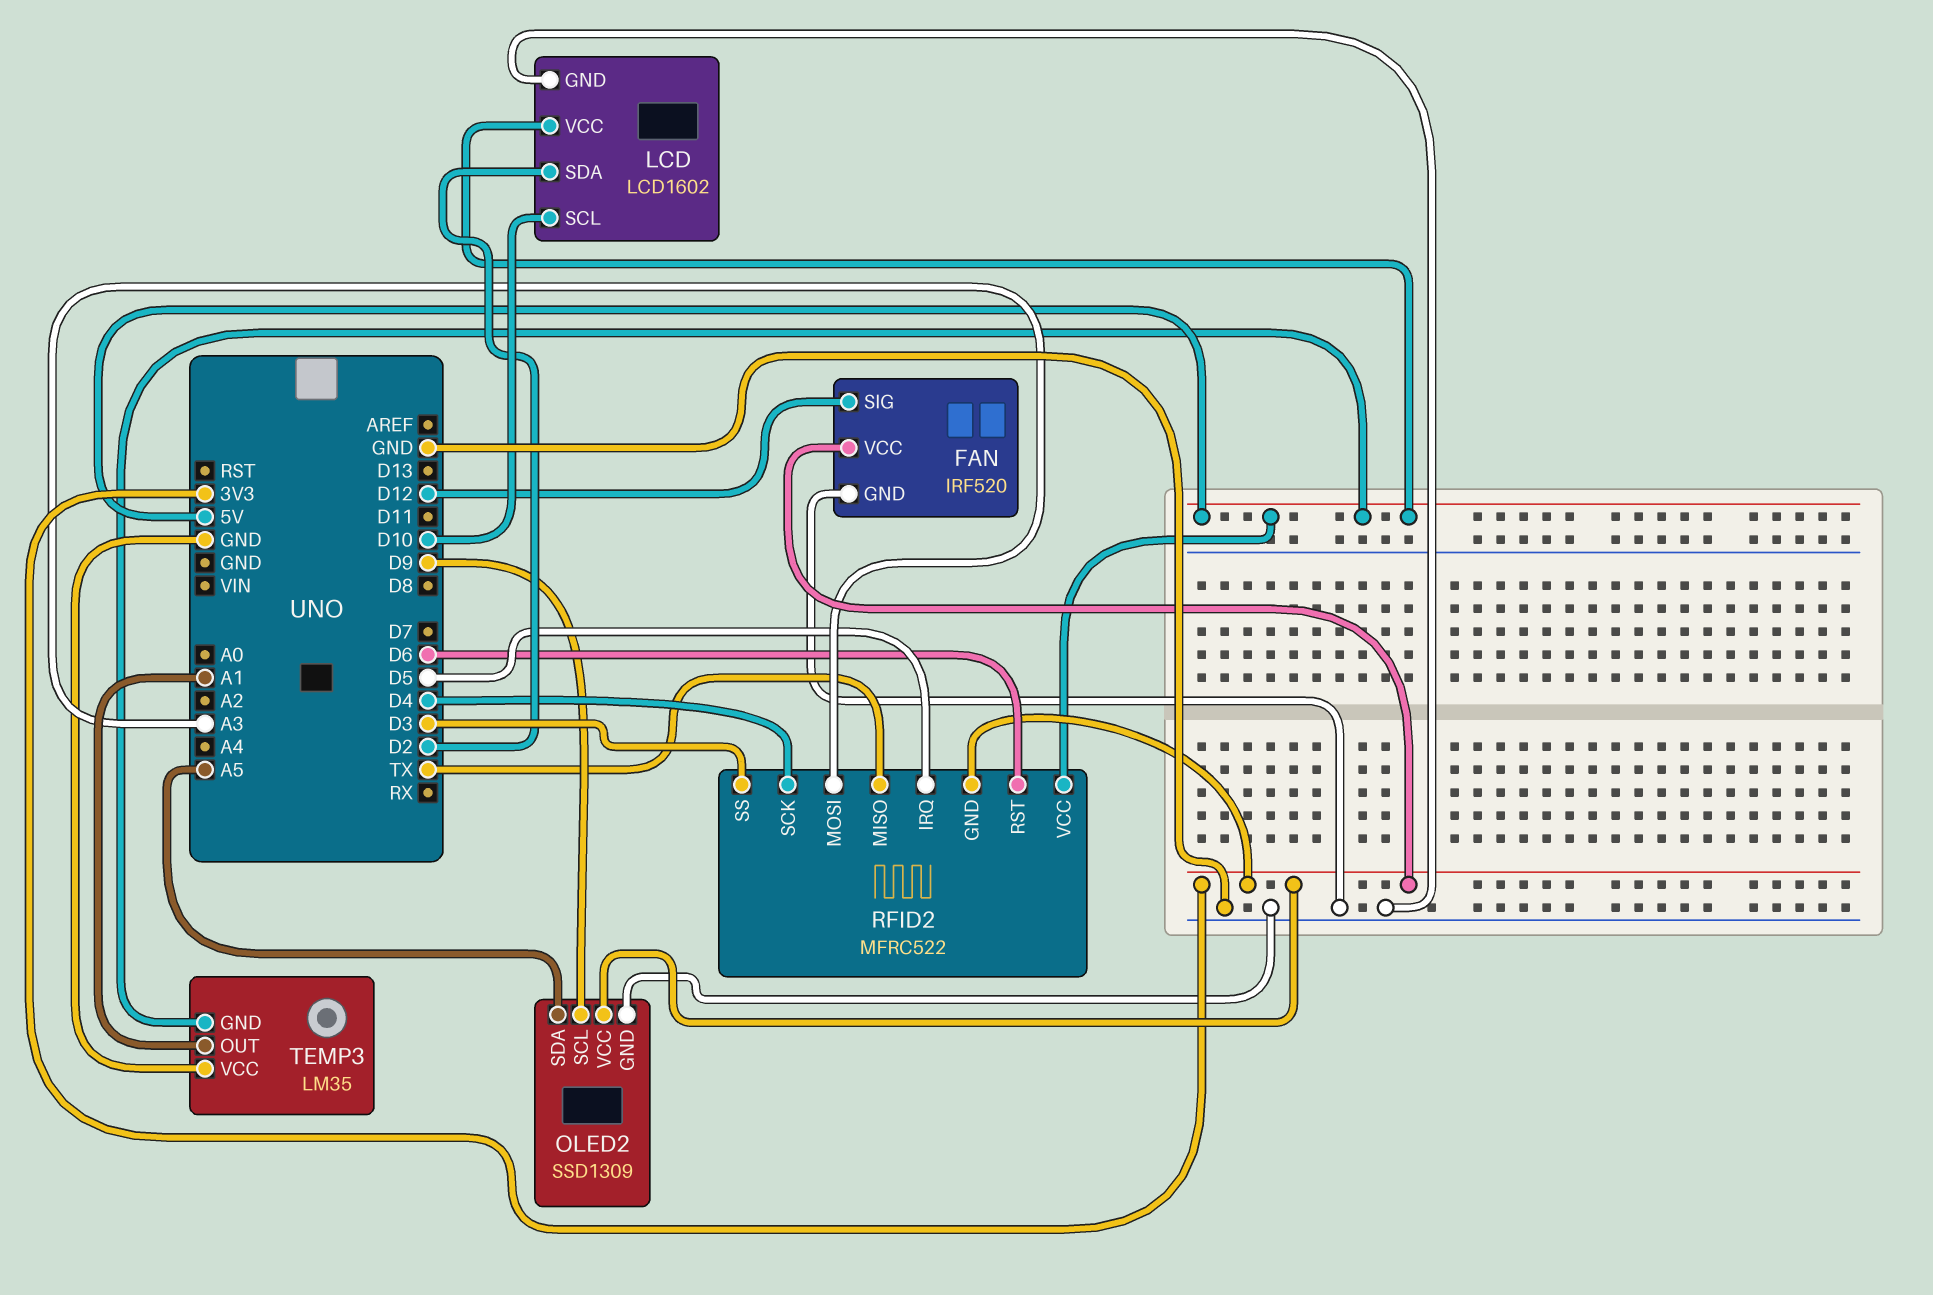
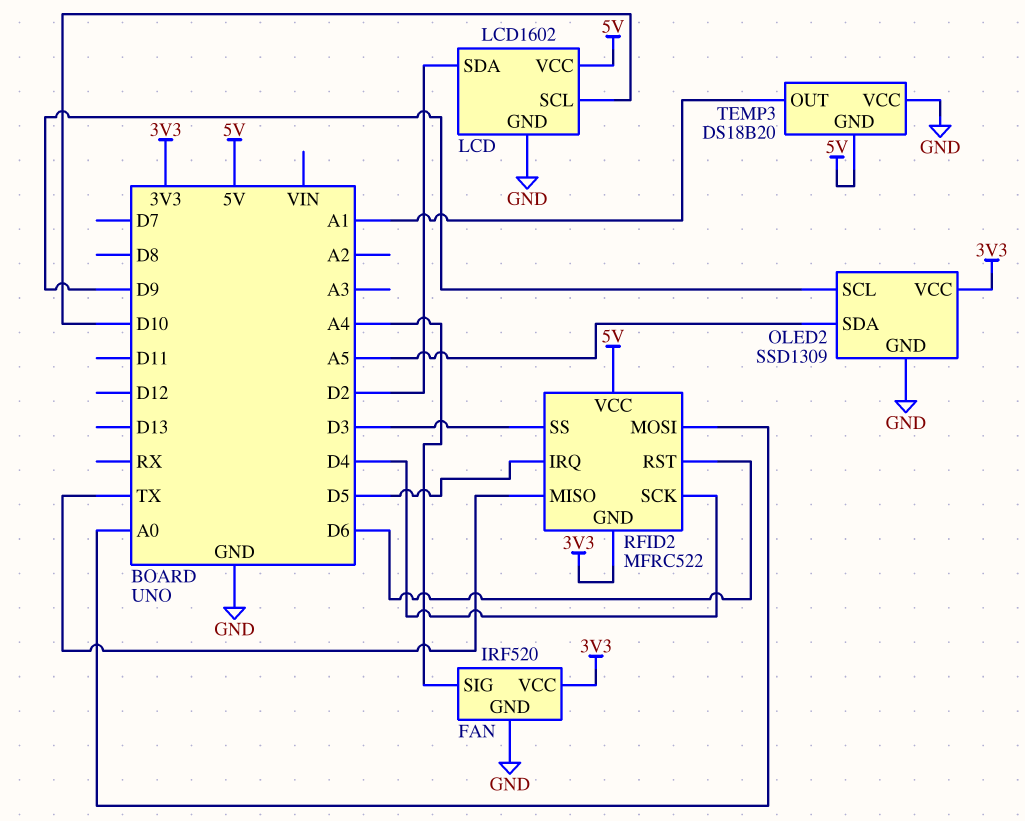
FAN pin SIG: D12 -> A4
RFID2 pin MOSI: A3 -> A0
TEMP3: LM35 -> DS18B20

